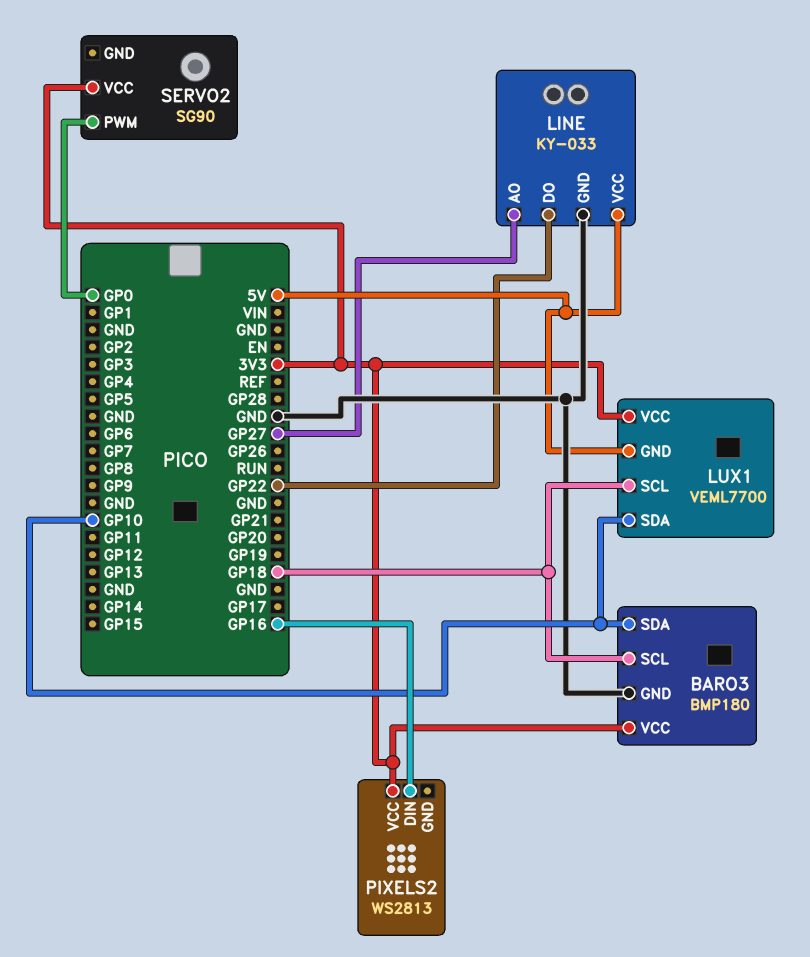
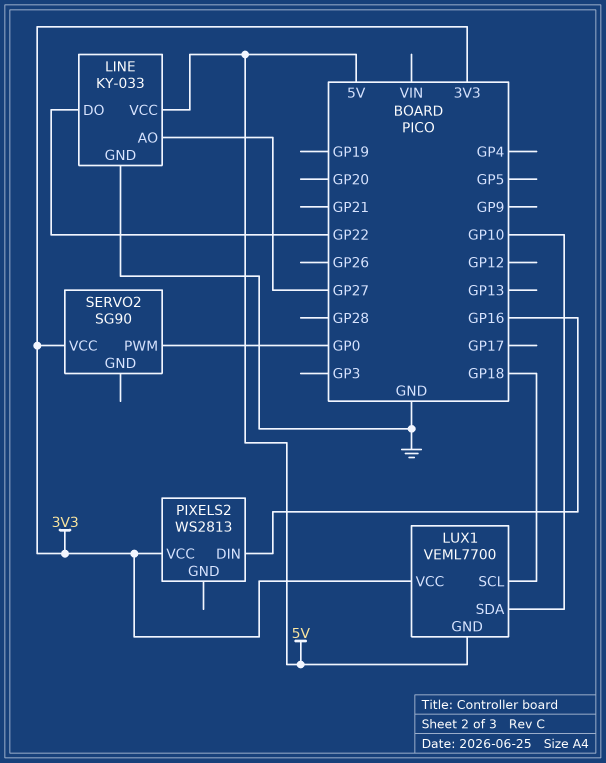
BARO3: BMP180 -> none
BARO3 pin GND: GND -> none
BARO3 pin SCL: GP18 -> none
BARO3 pin SDA: GP10 -> none
BARO3 pin VCC: 3V3 -> none

